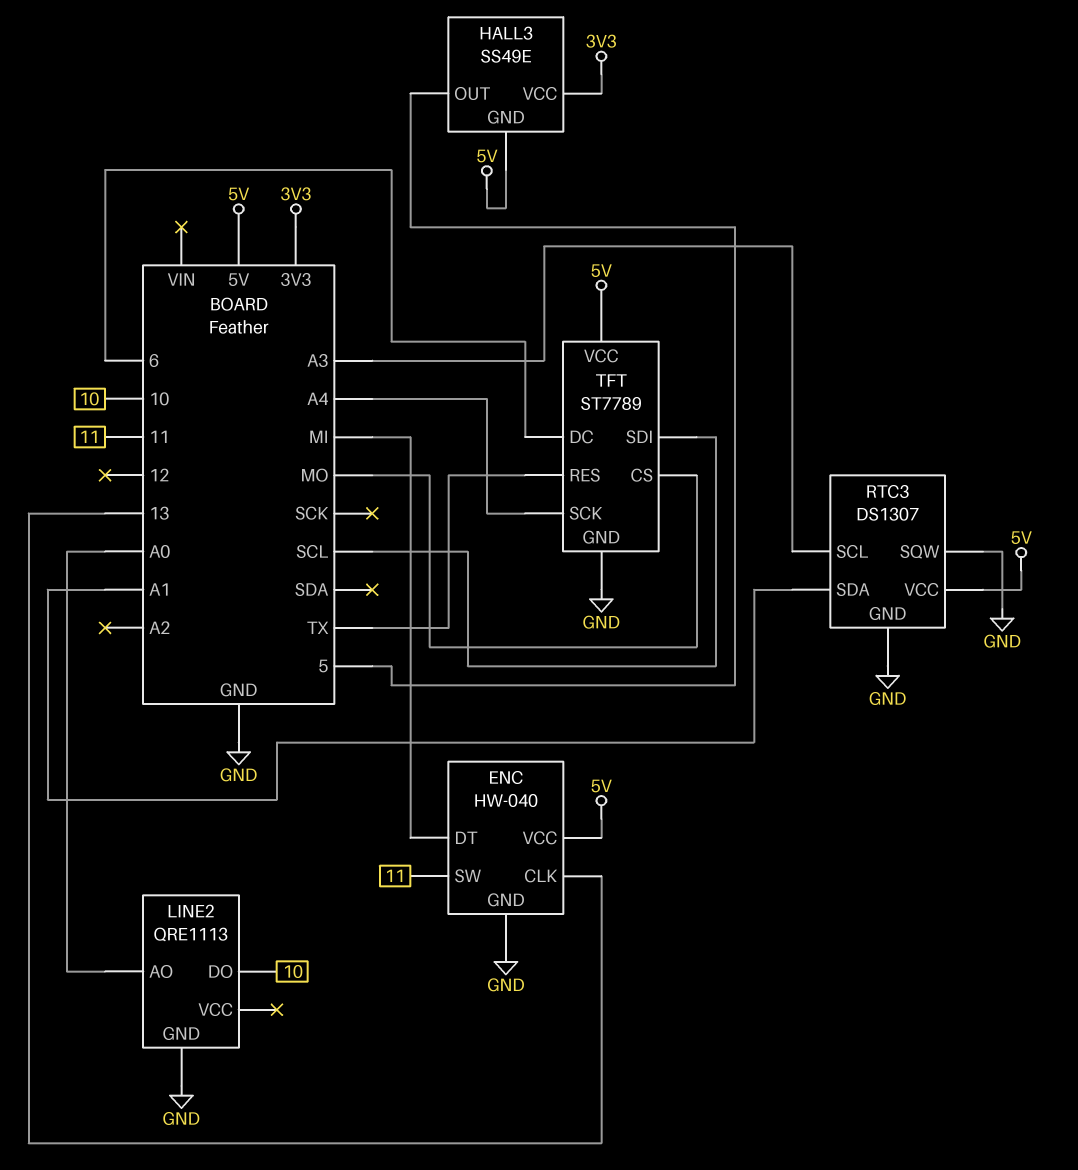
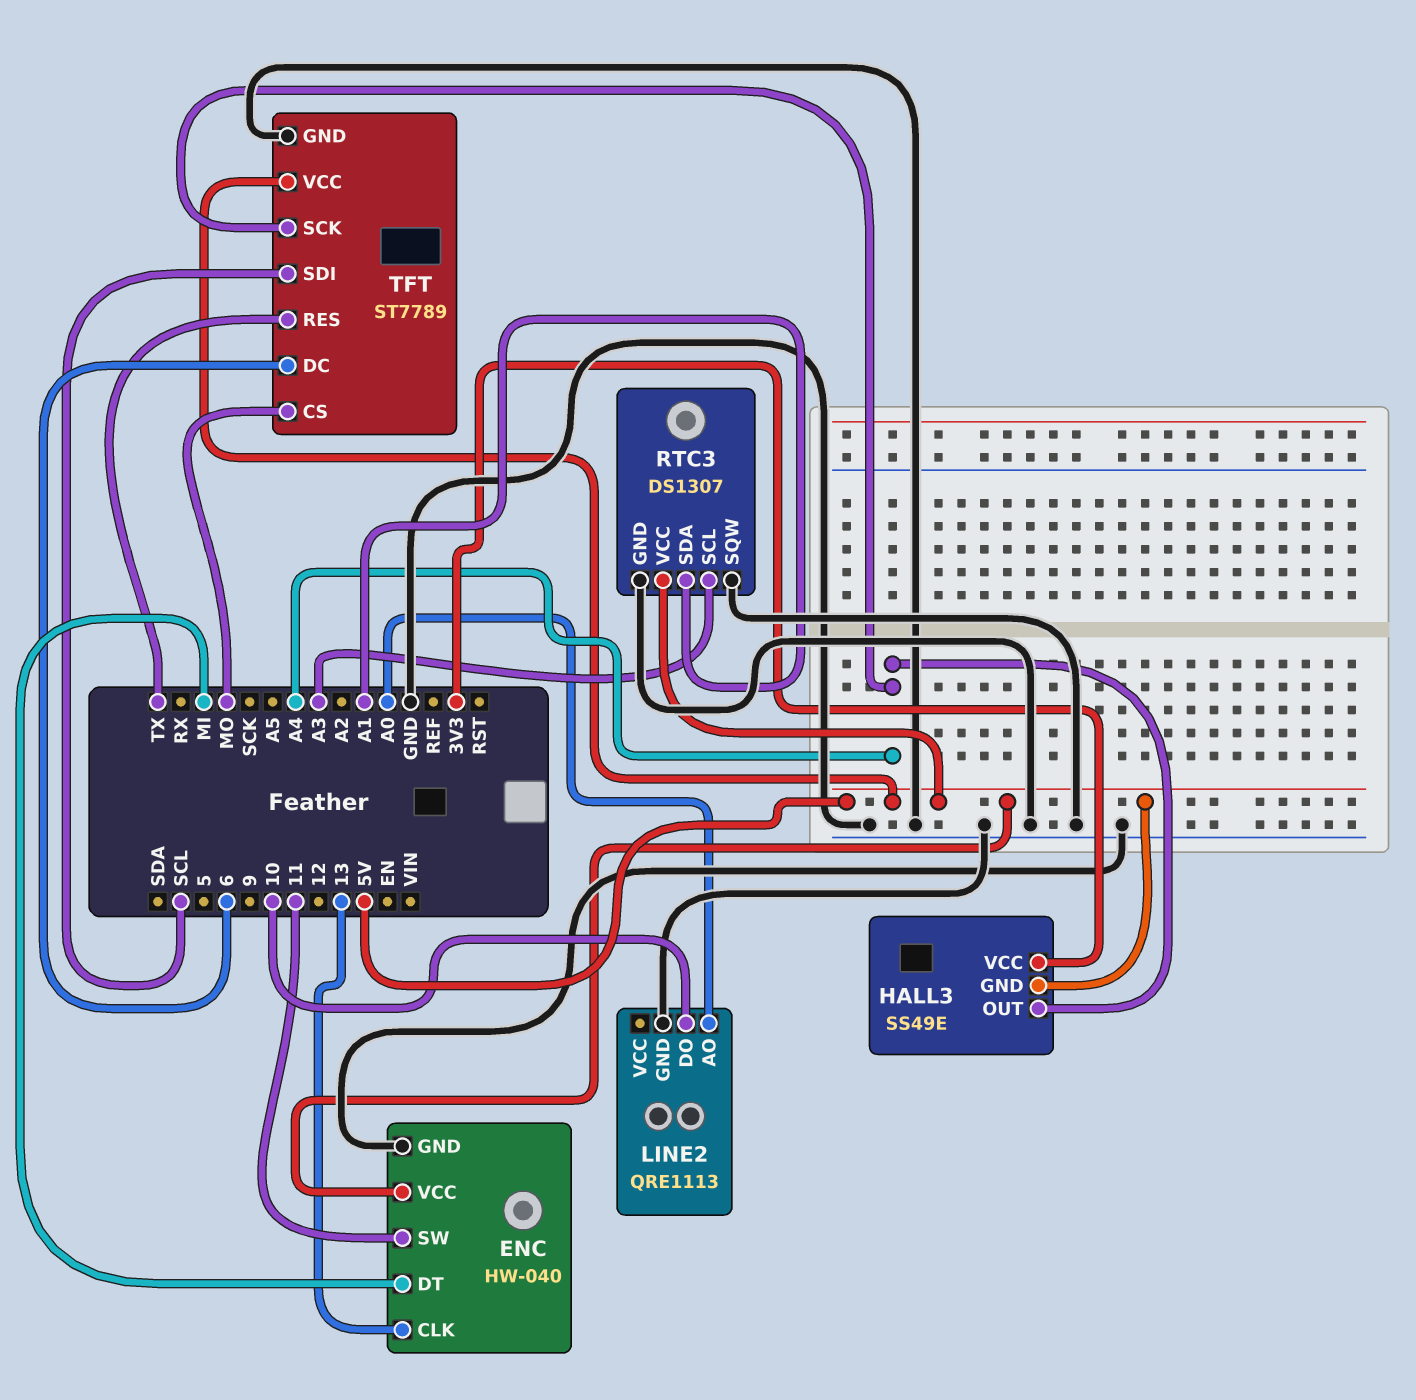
HALL3 pin OUT: 5 -> A4

